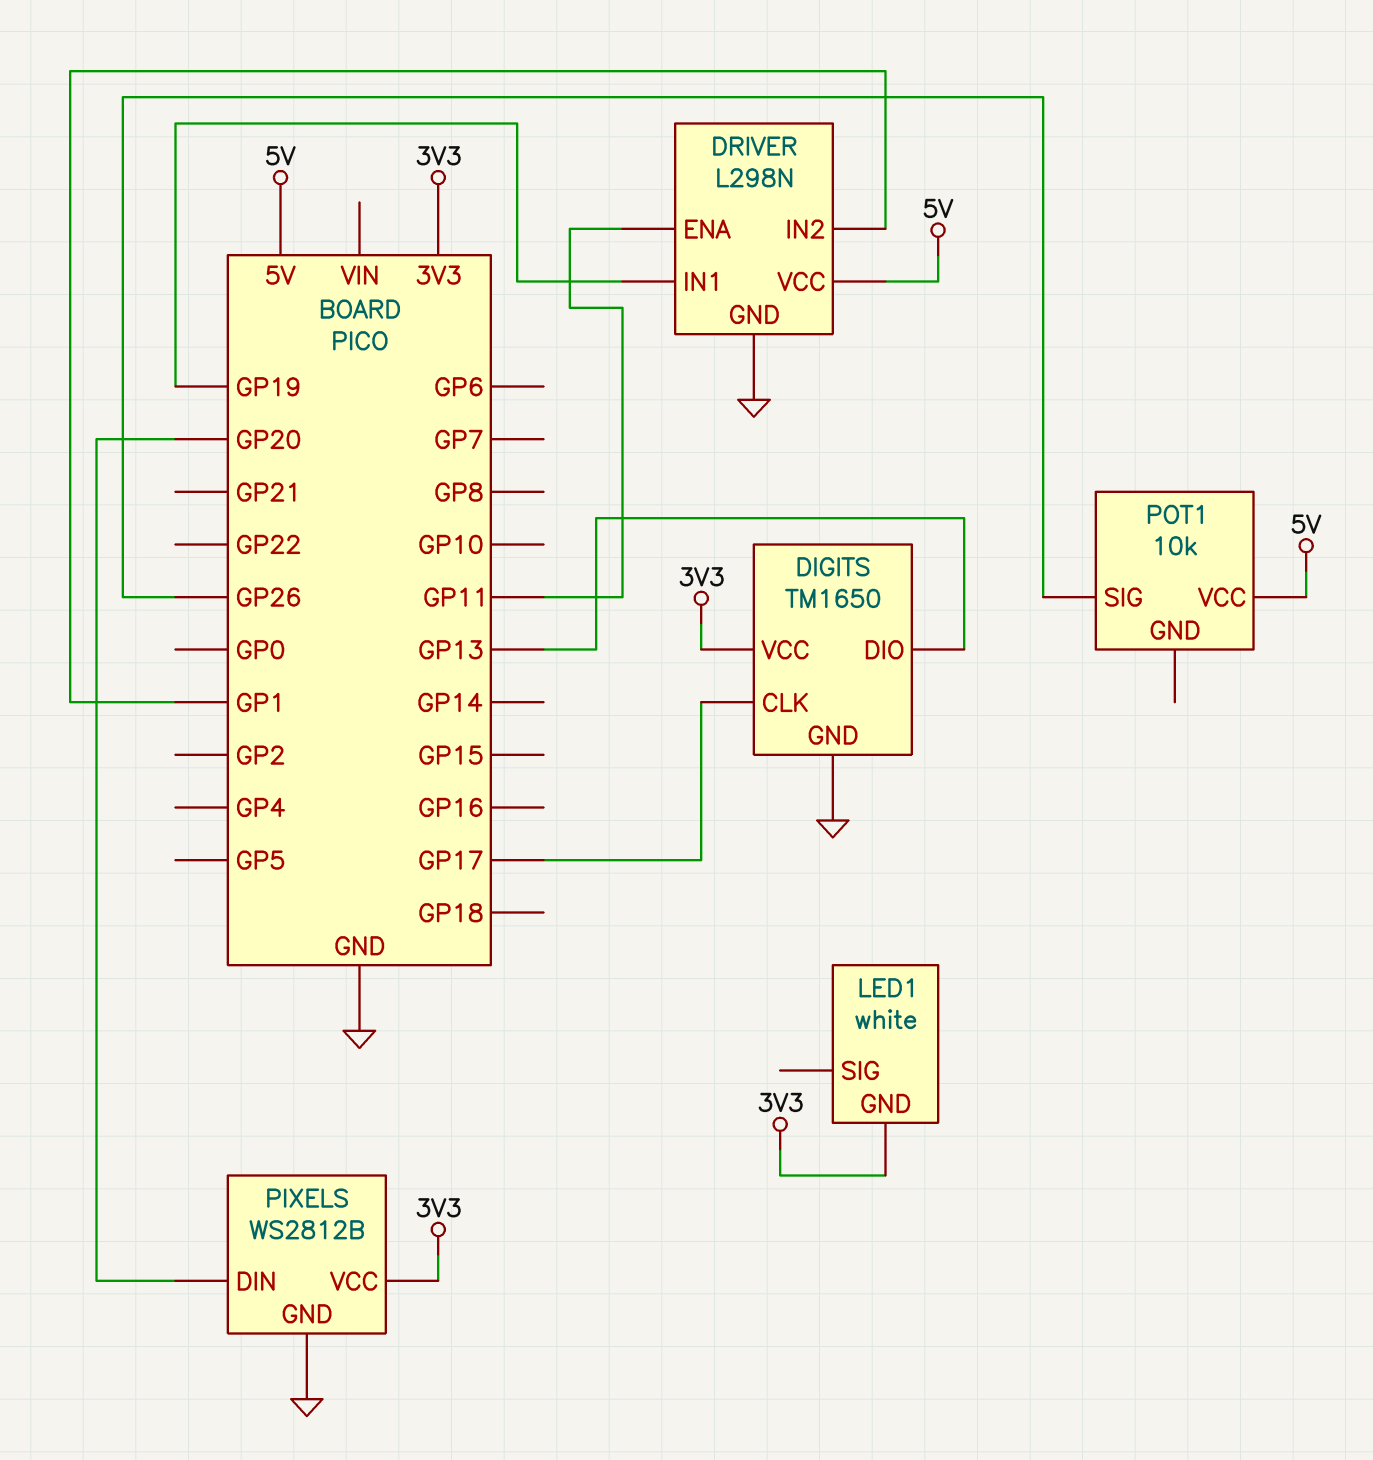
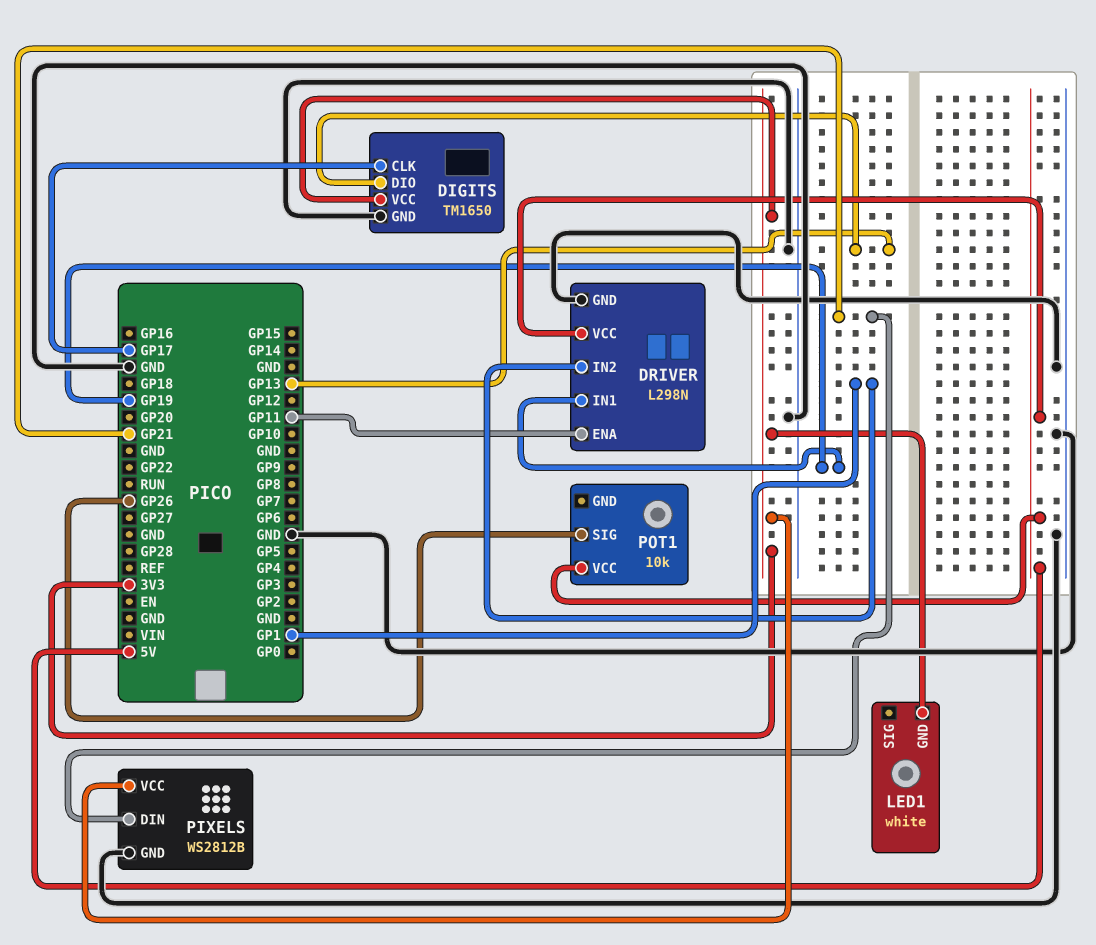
PIXELS pin DIN: GP20 -> GP21

